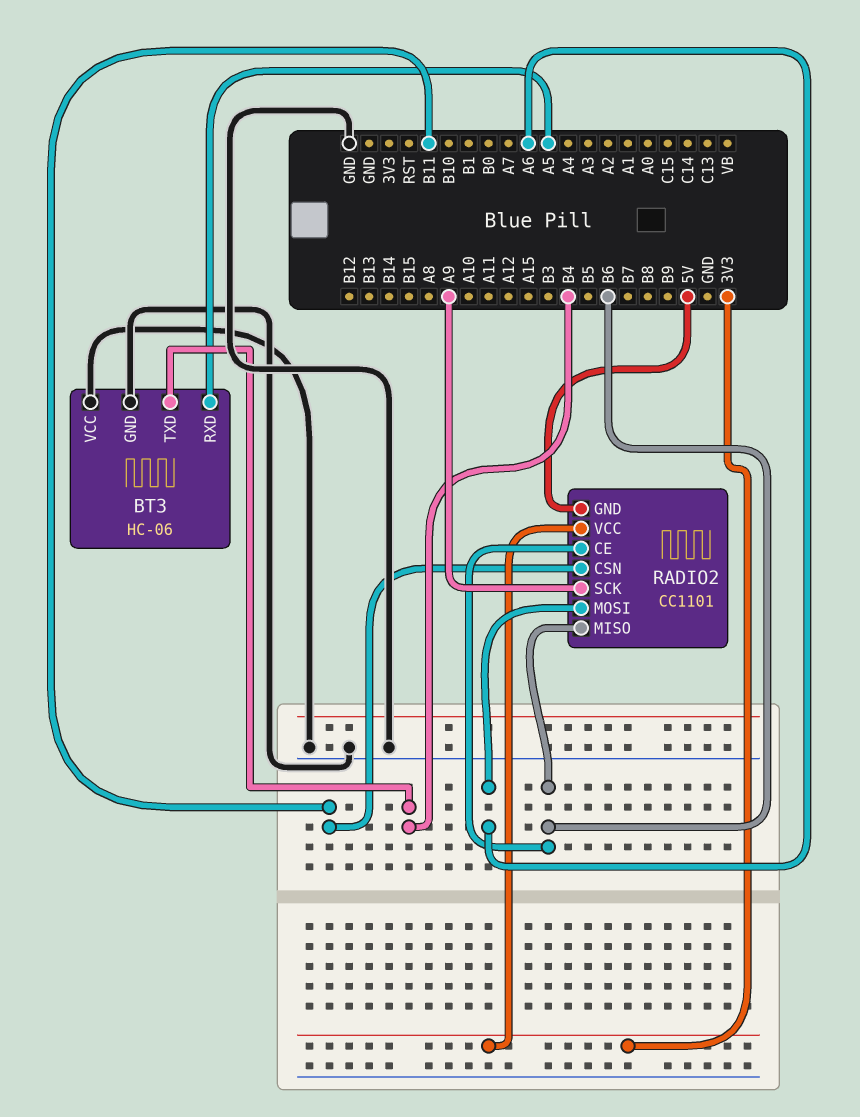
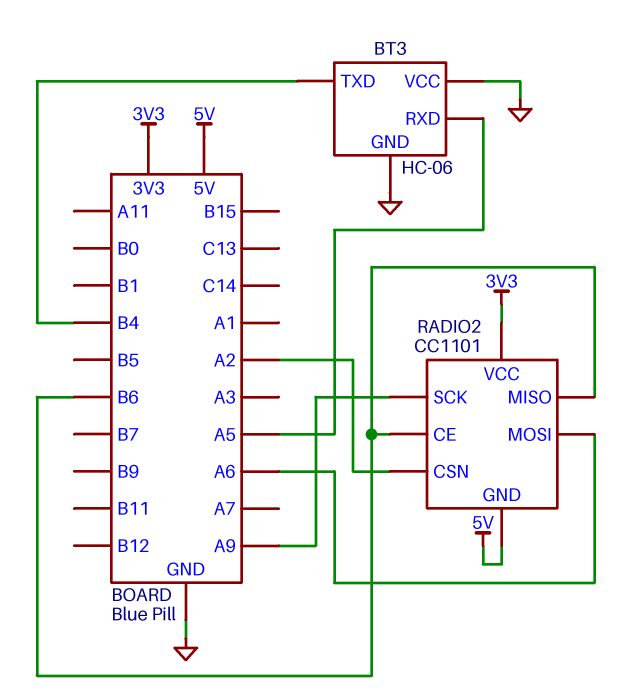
RADIO2 pin CSN: B11 -> A2

